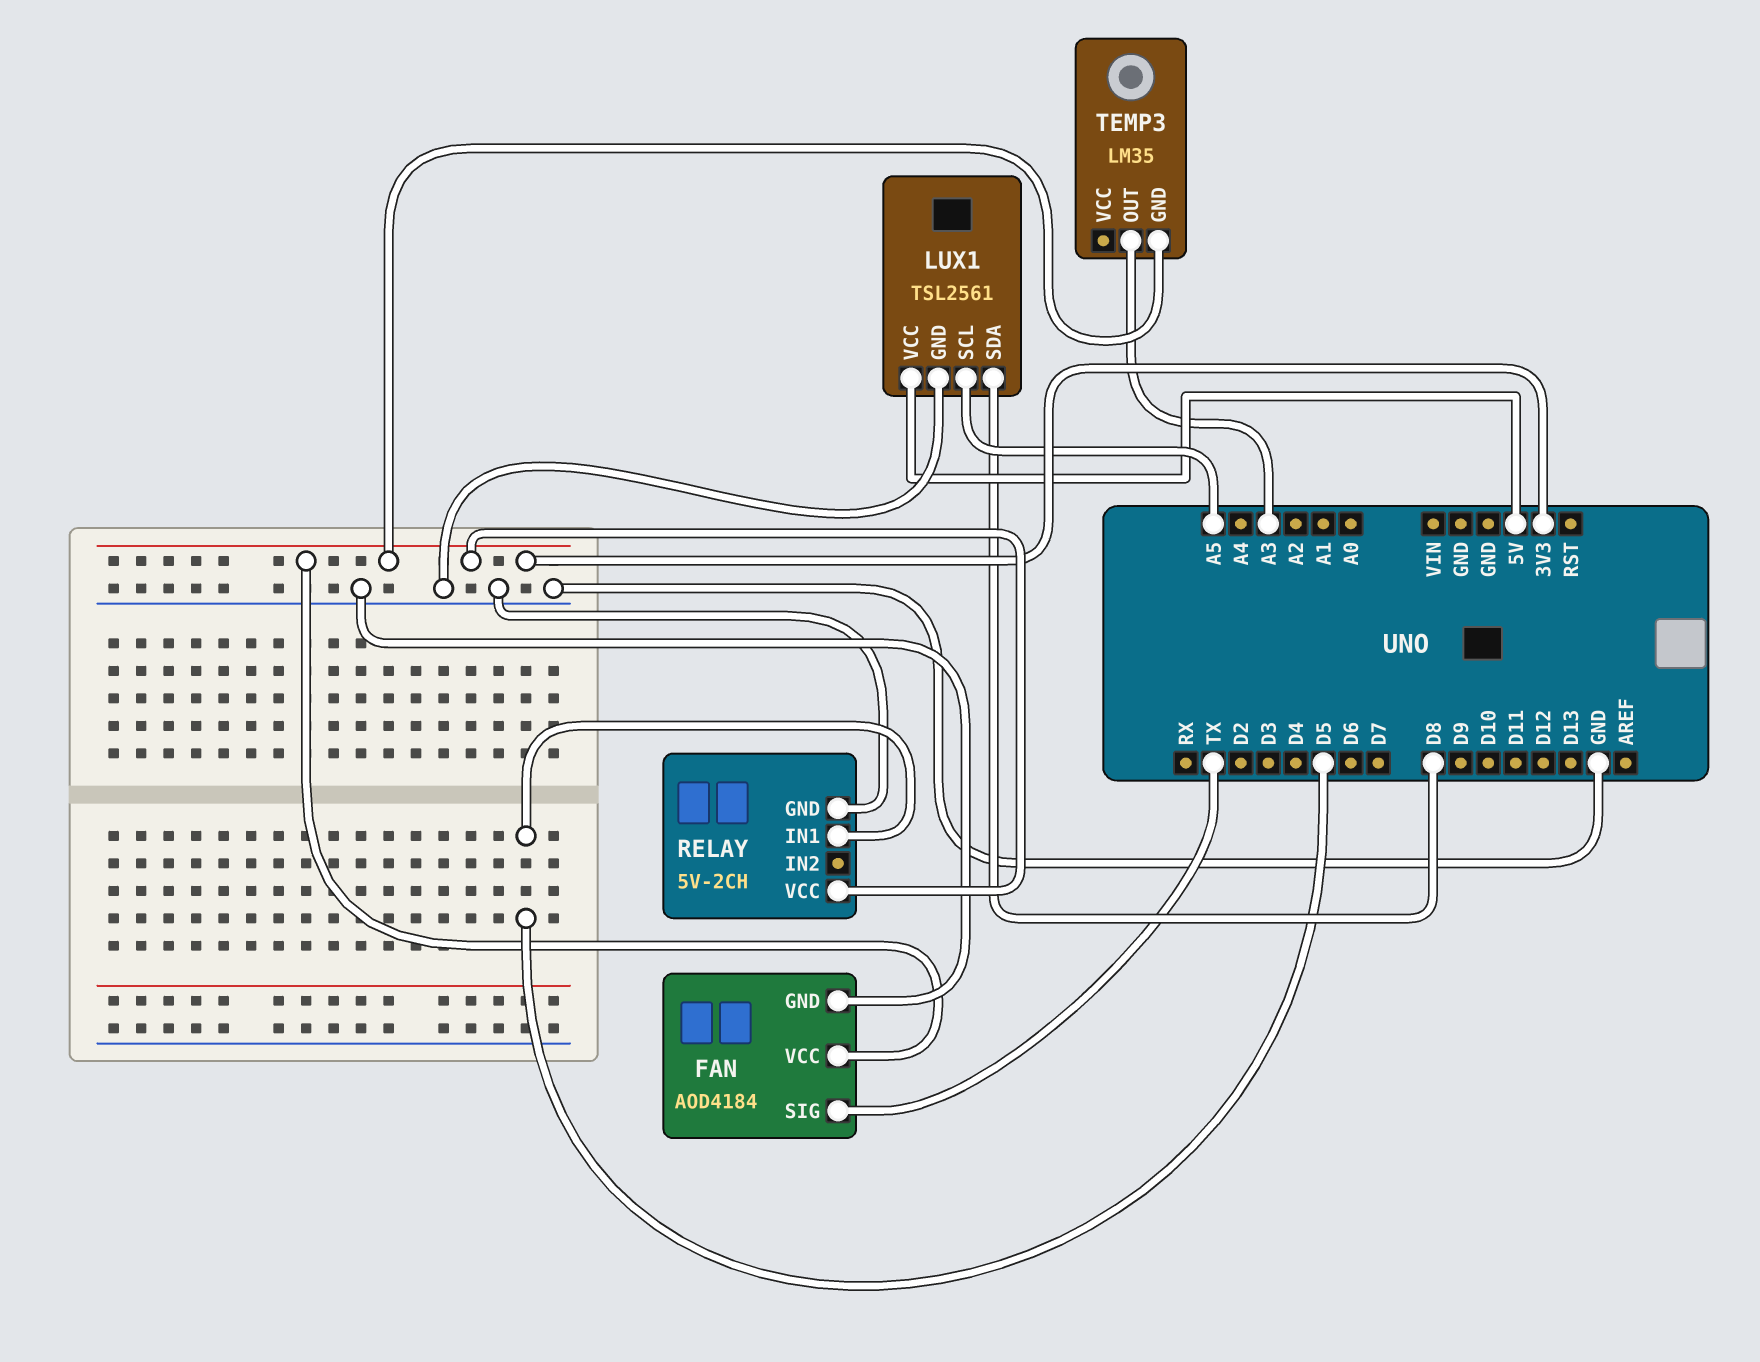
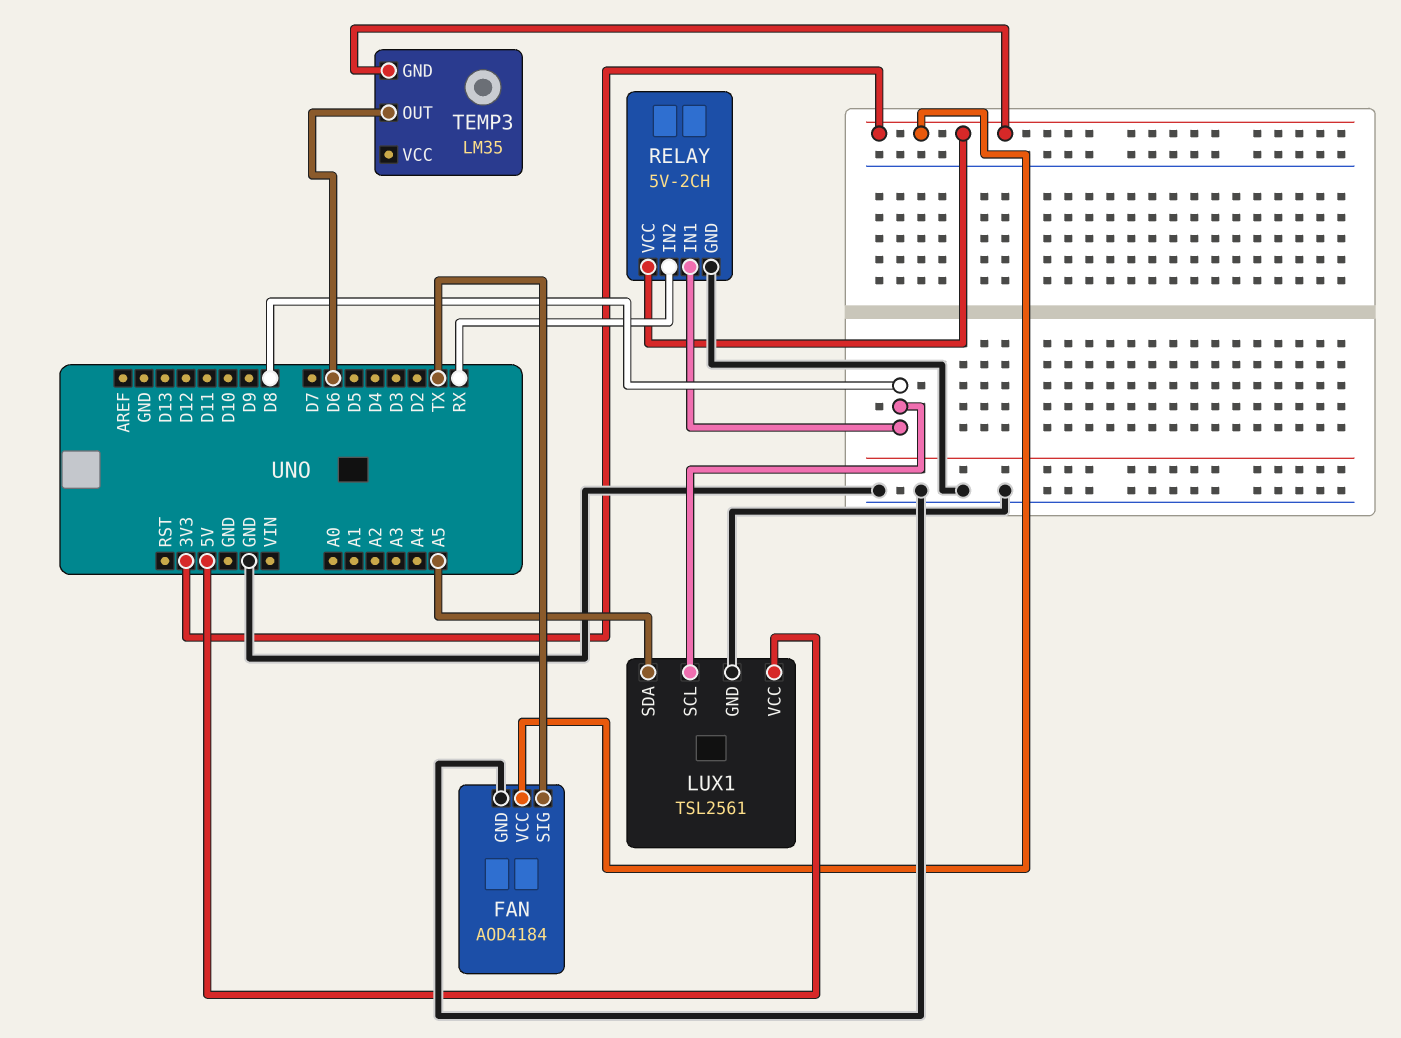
LUX1 pin SCL: A5 -> D8
LUX1 pin SDA: D8 -> A5
RELAY pin IN1: D5 -> D8
RELAY pin IN2: none -> RX
TEMP3 pin OUT: A3 -> D6

